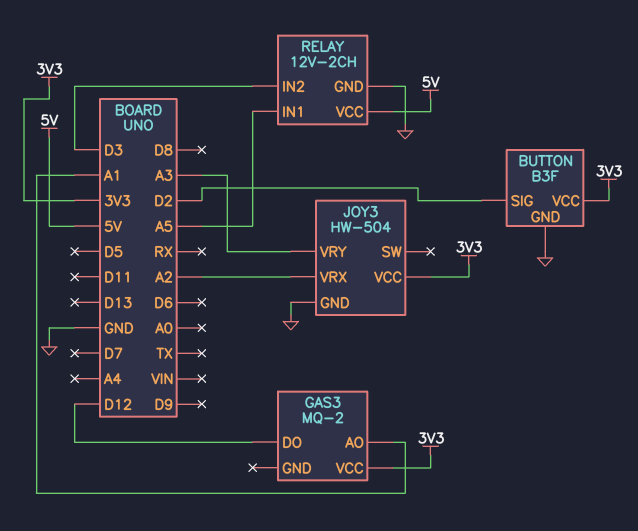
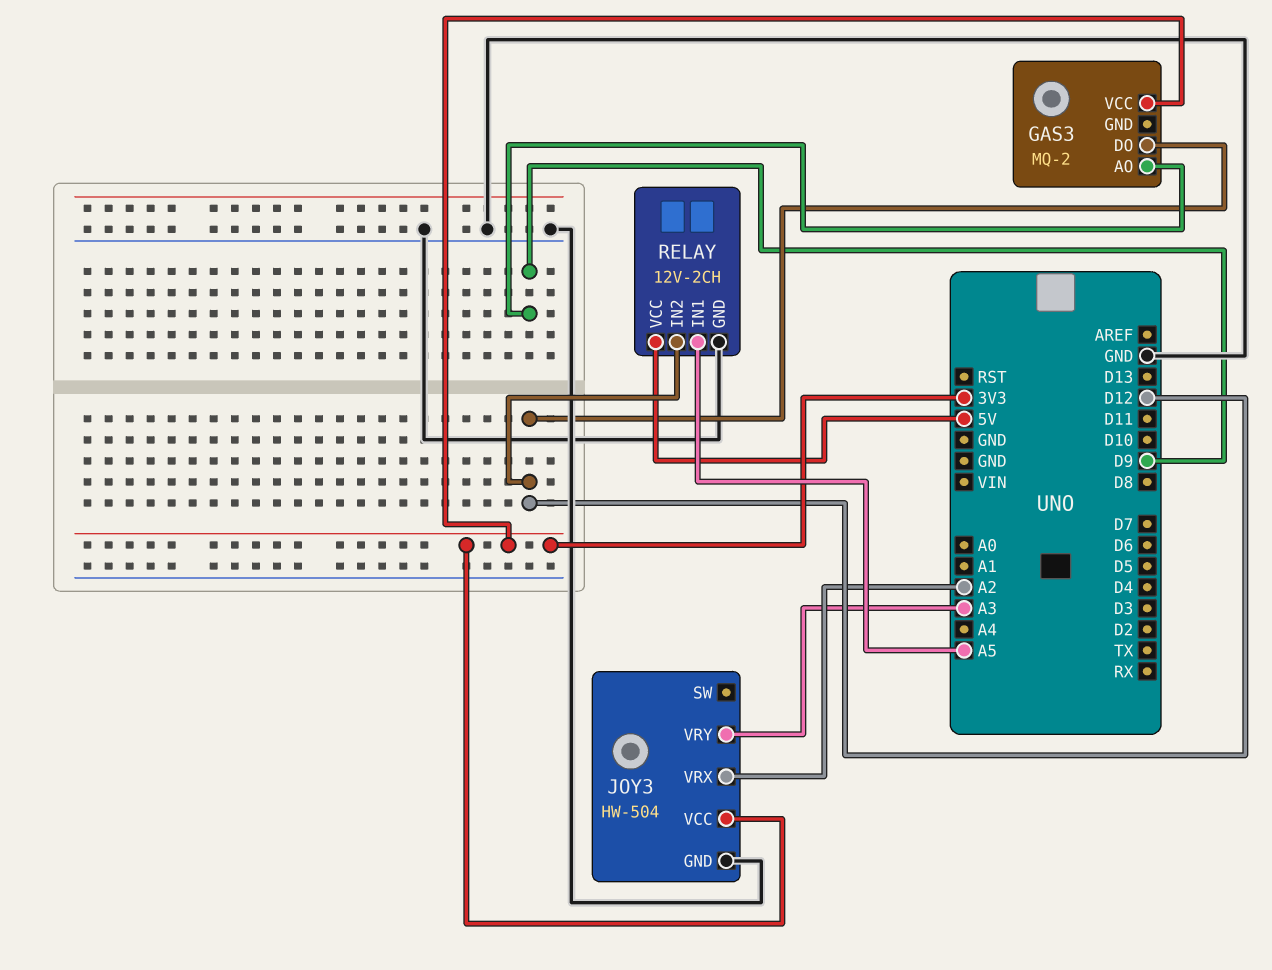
BUTTON: B3F -> none
BUTTON pin GND: GND -> none
BUTTON pin SIG: D2 -> none
BUTTON pin VCC: 3V3 -> none
GAS3 pin AO: A1 -> D9
RELAY pin IN2: D3 -> D12

